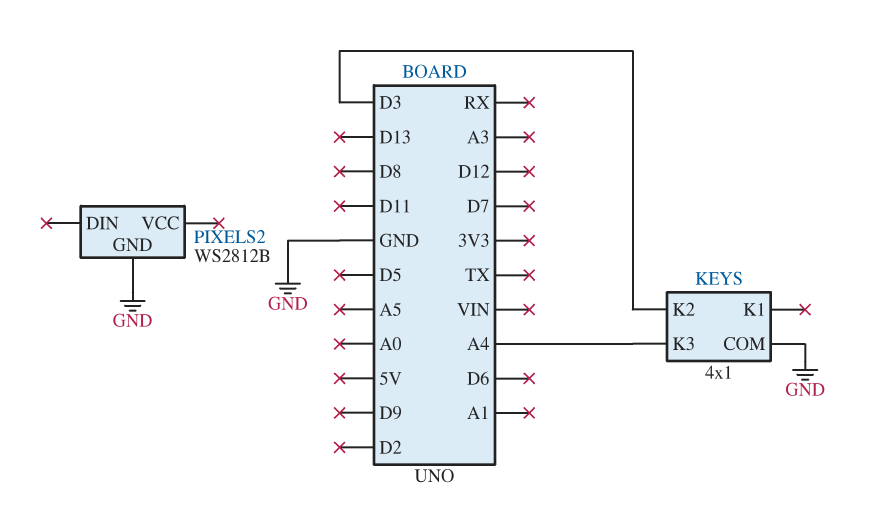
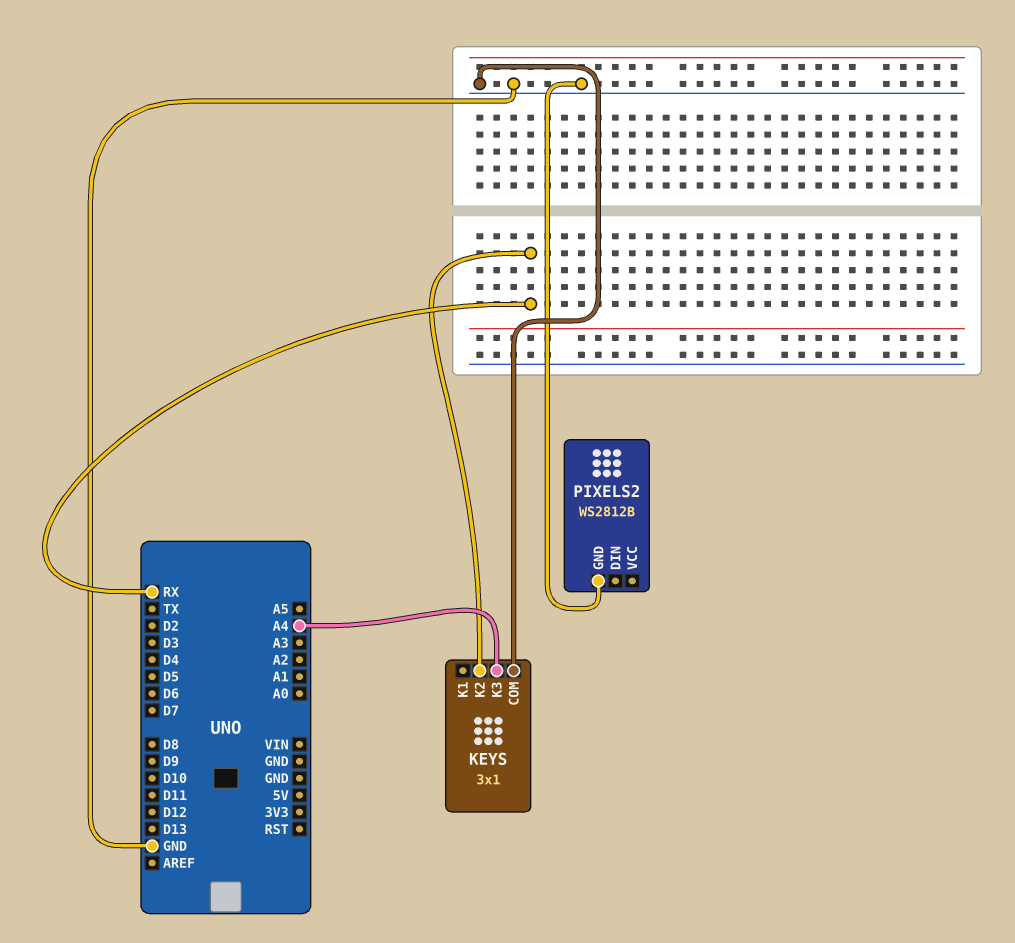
KEYS: 4x1 -> 3x1
KEYS pin K2: D3 -> RX

